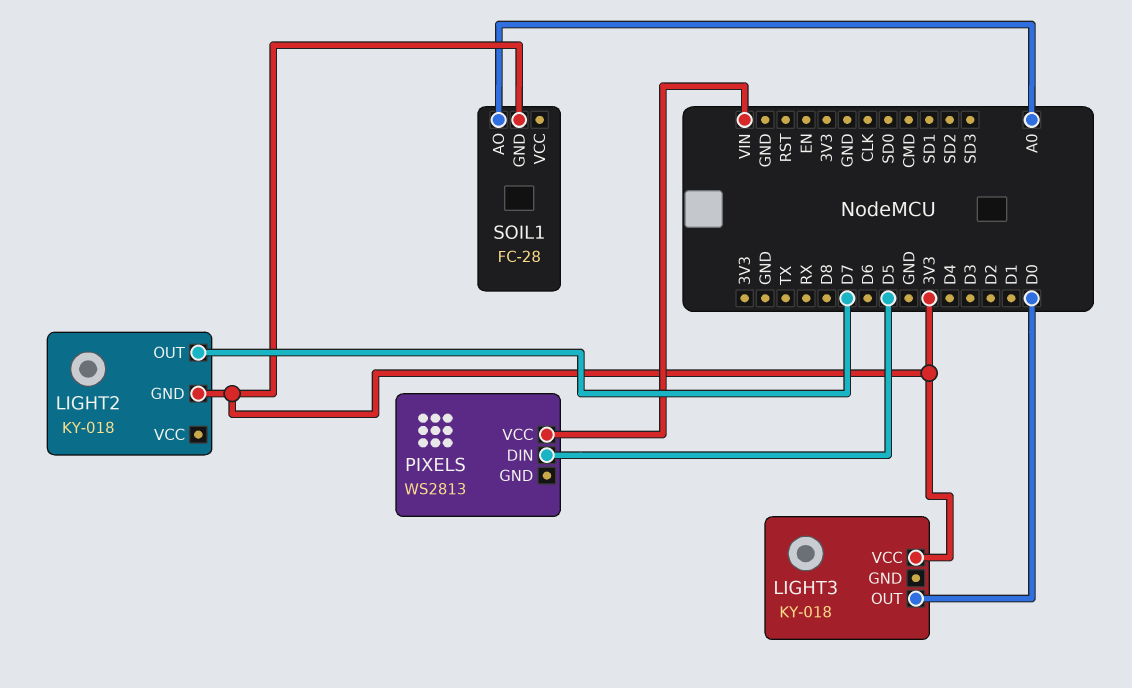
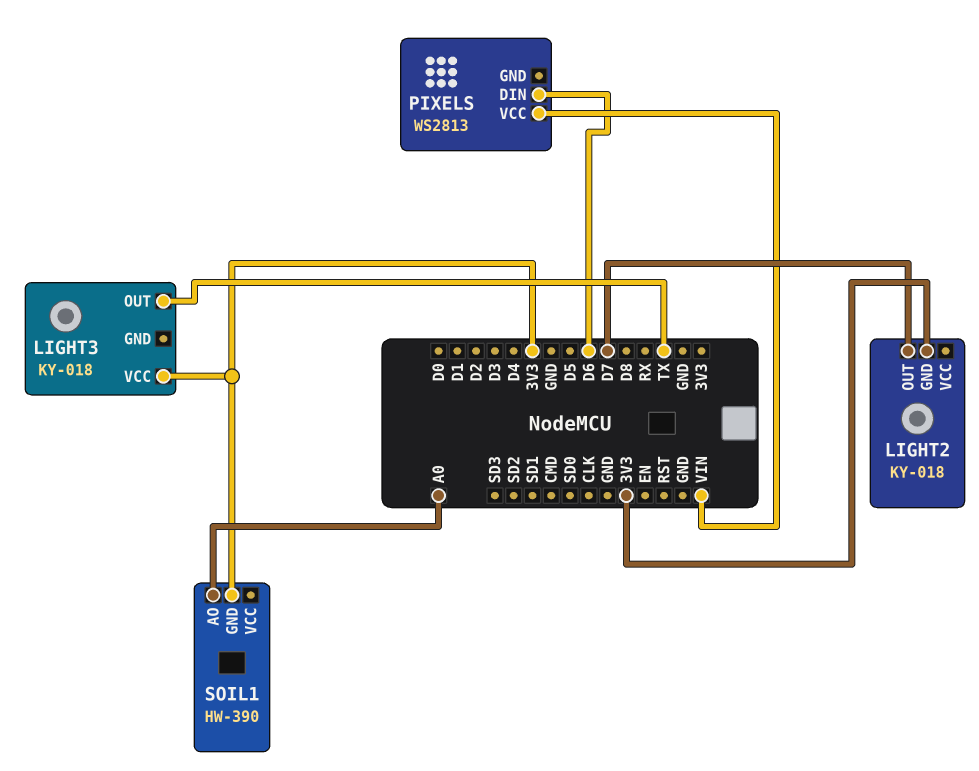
LIGHT3 pin OUT: D0 -> TX
PIXELS pin DIN: D5 -> D6
SOIL1: FC-28 -> HW-390

